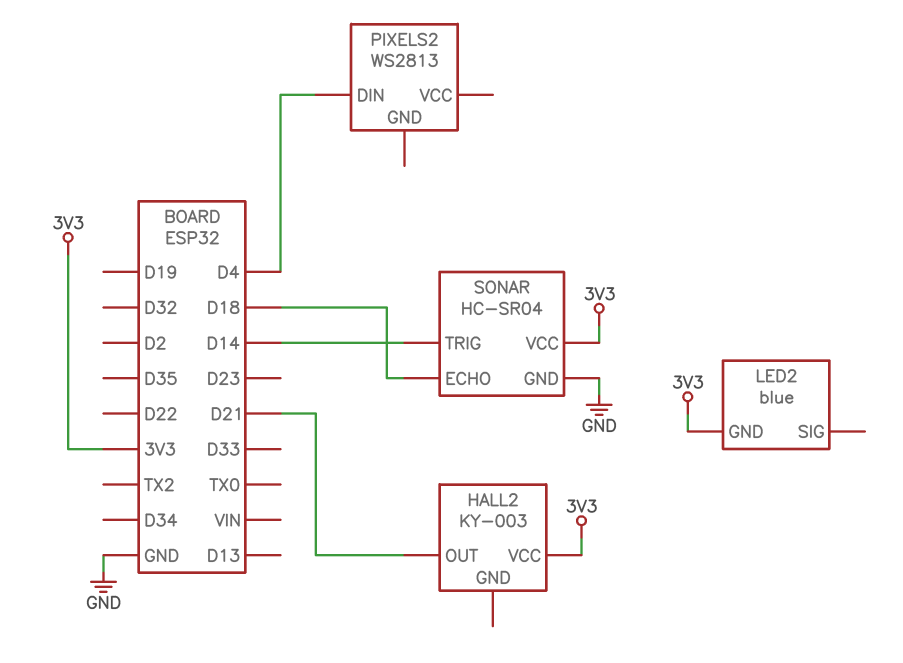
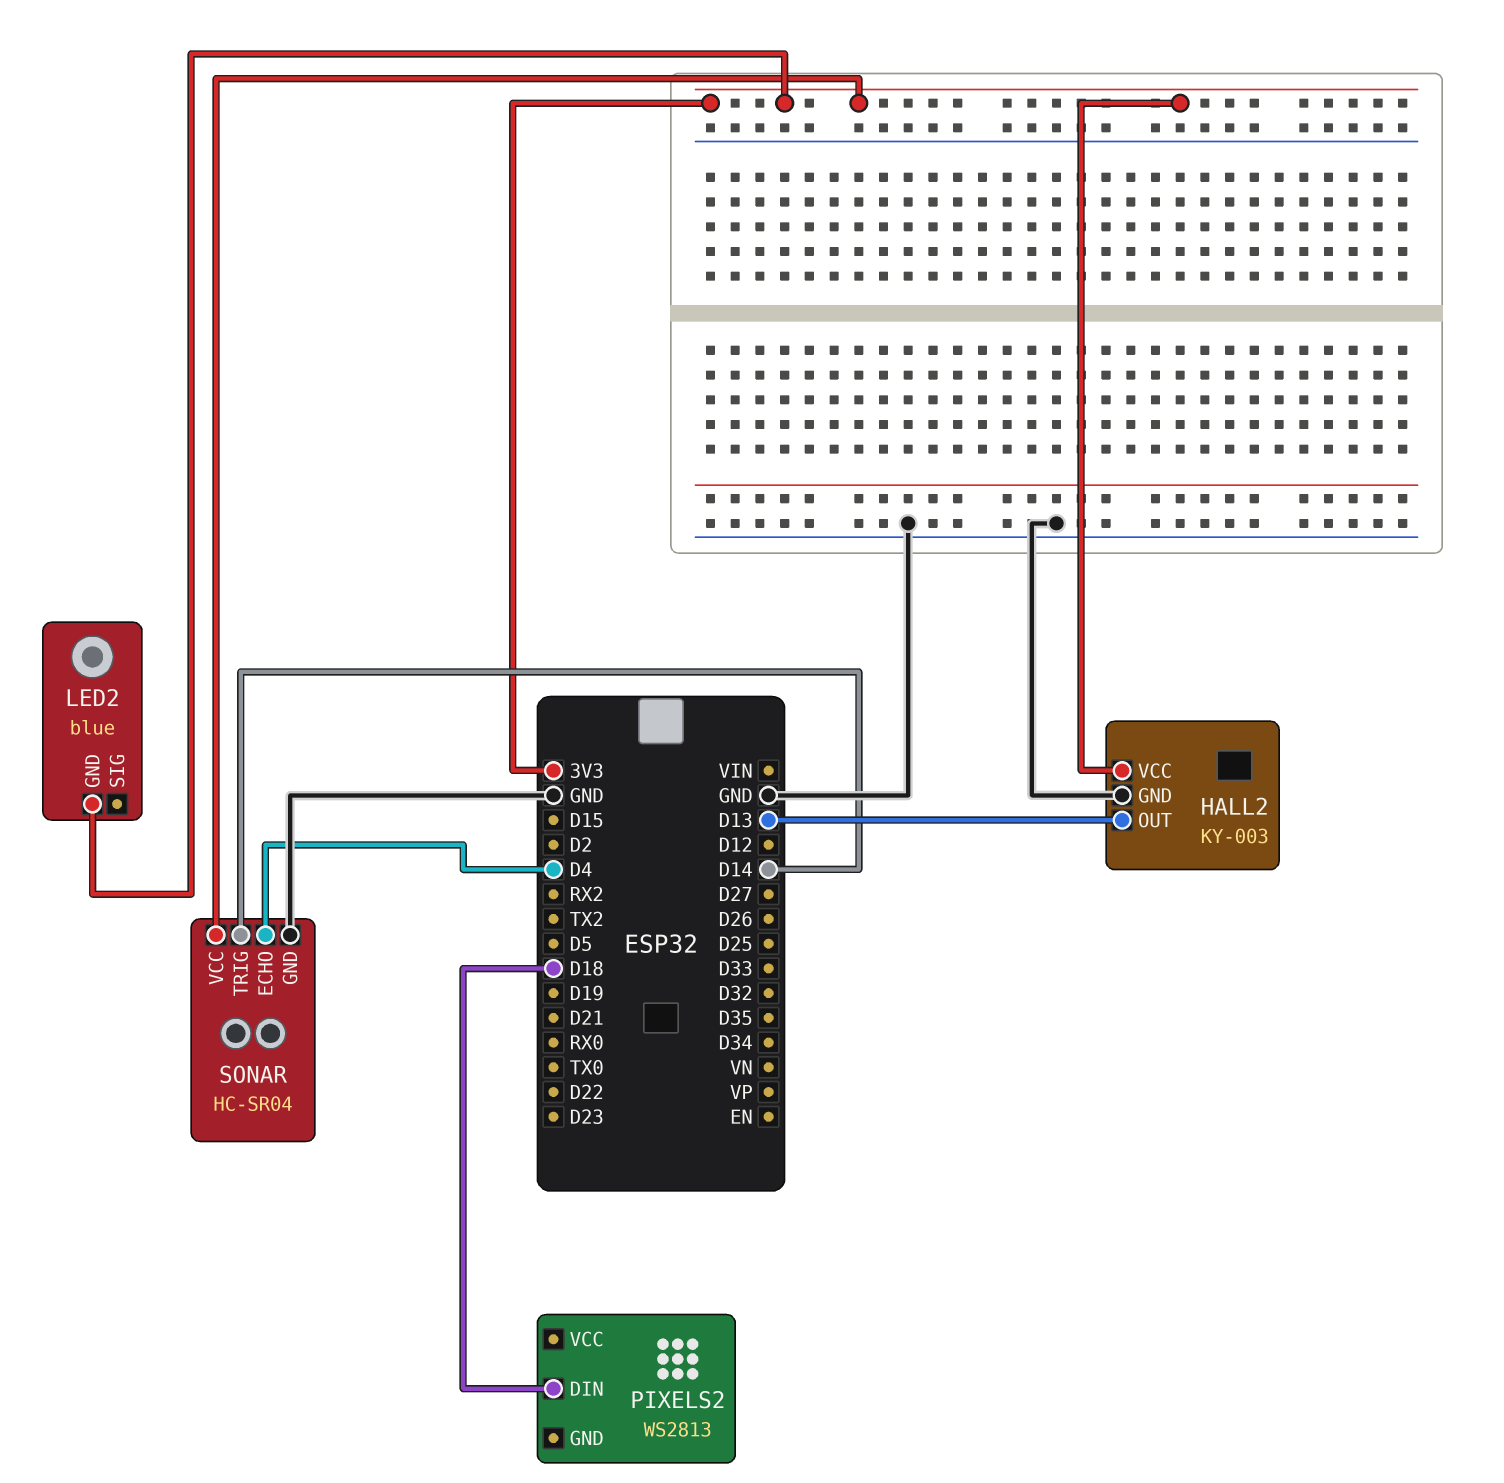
HALL2 pin GND: none -> GND
HALL2 pin OUT: D21 -> D13
PIXELS2 pin DIN: D4 -> D18
SONAR pin ECHO: D18 -> D4

